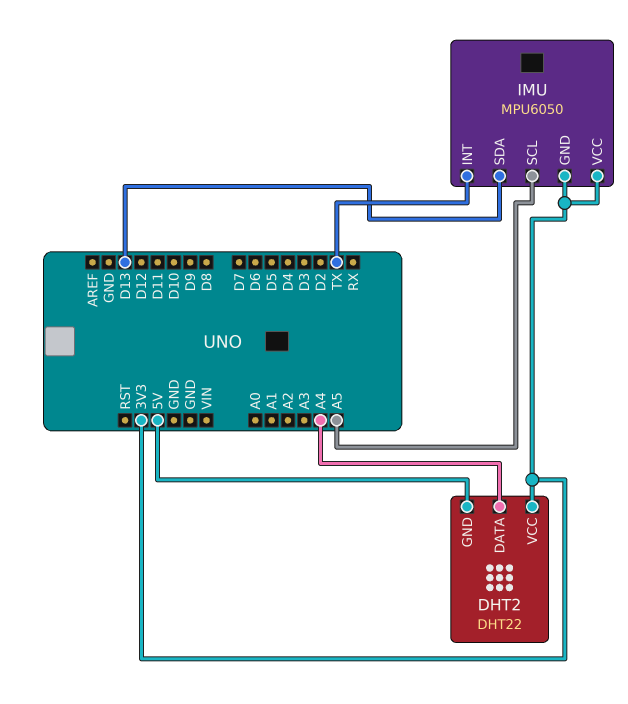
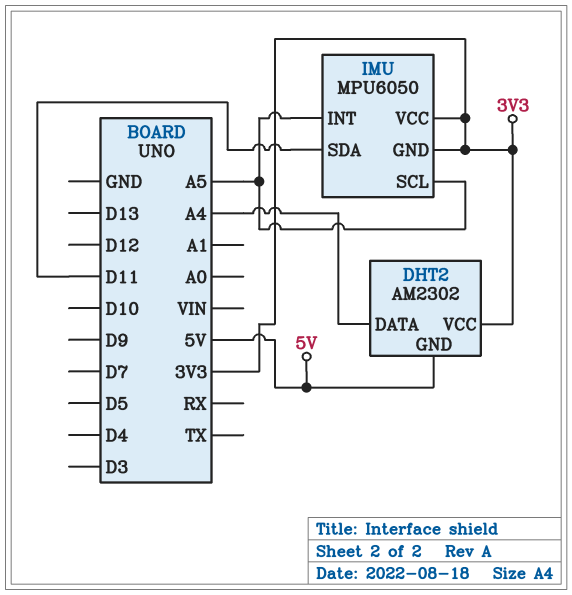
DHT2: DHT22 -> AM2302
IMU pin INT: TX -> A5
IMU pin SDA: D13 -> D11

